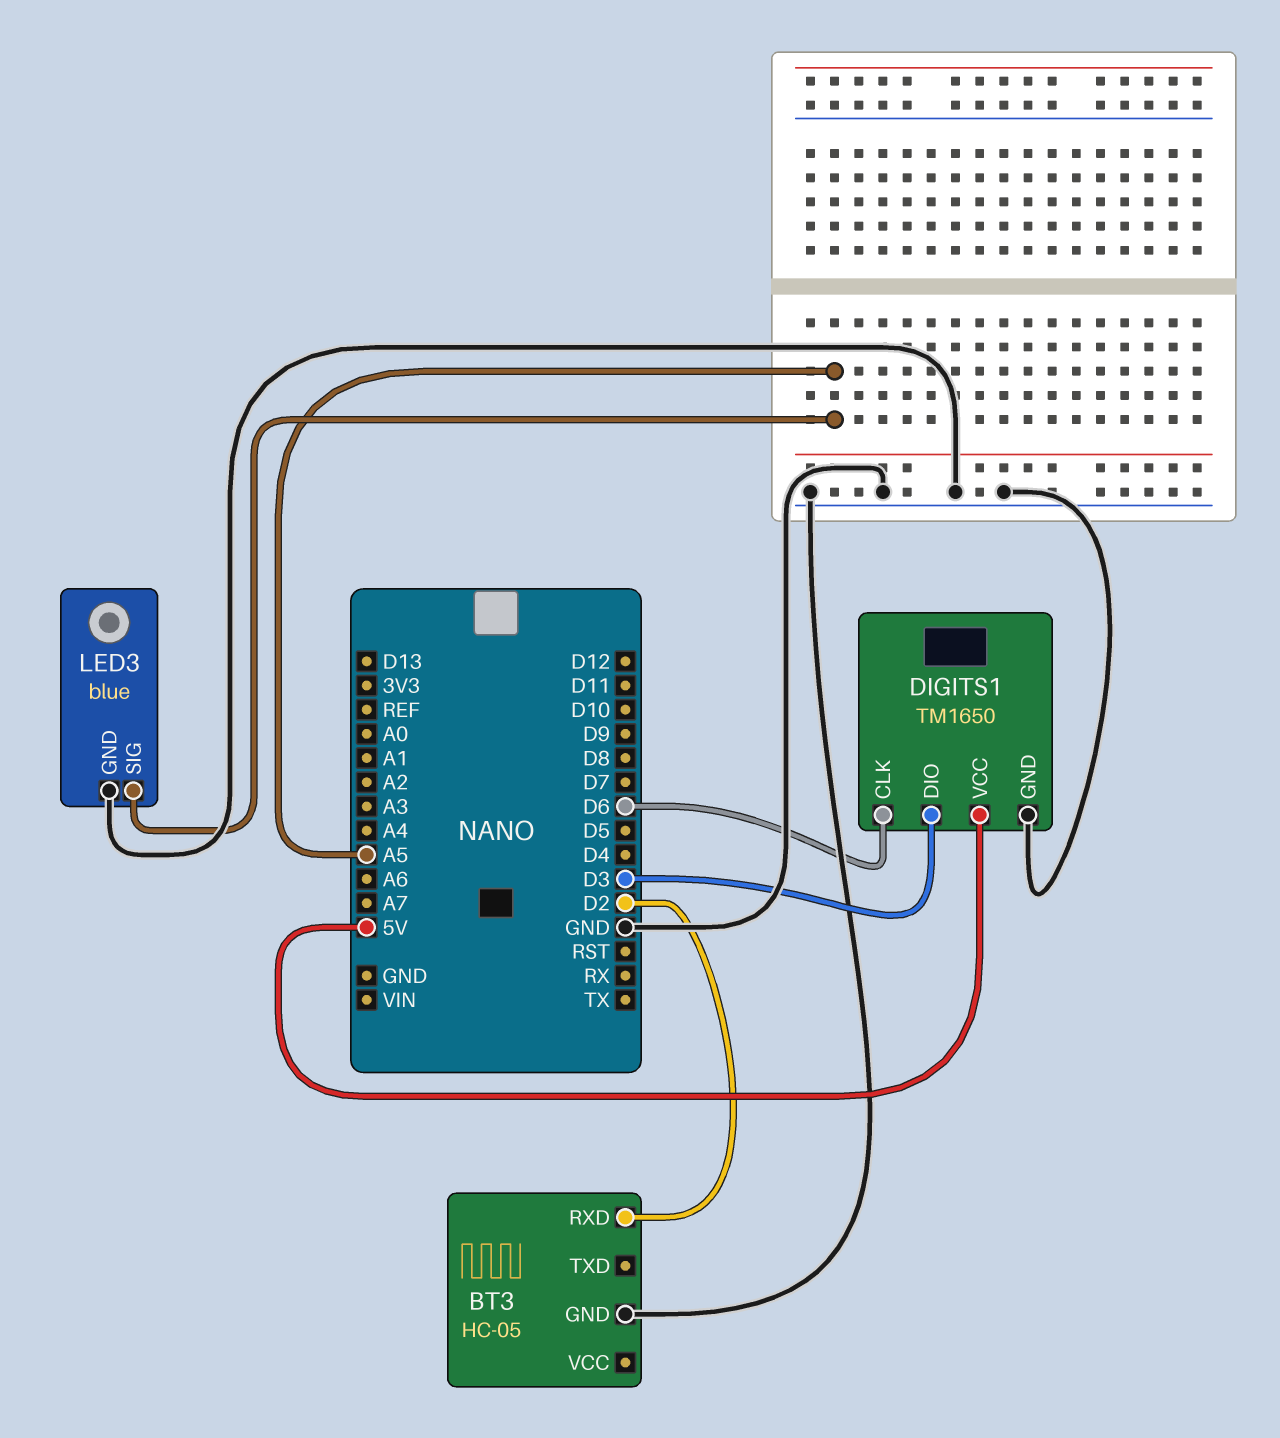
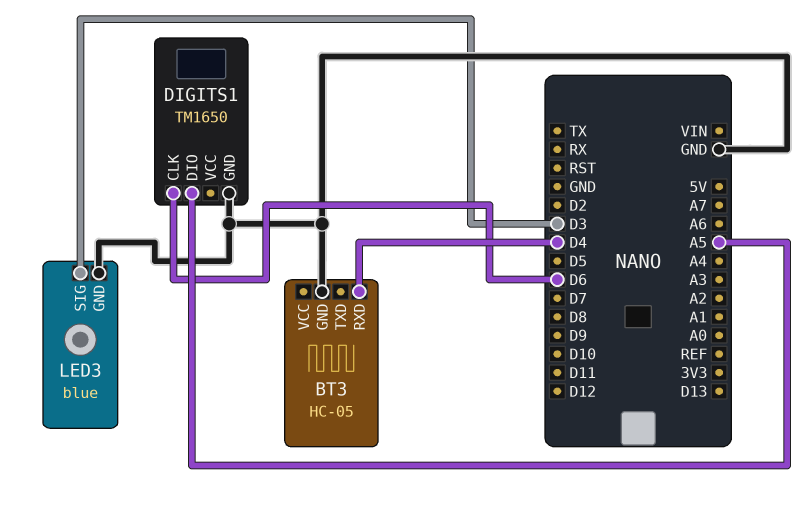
BT3 pin RXD: D2 -> D4
DIGITS1 pin DIO: D3 -> A5
DIGITS1 pin VCC: 5V -> none
LED3 pin SIG: A5 -> D3

